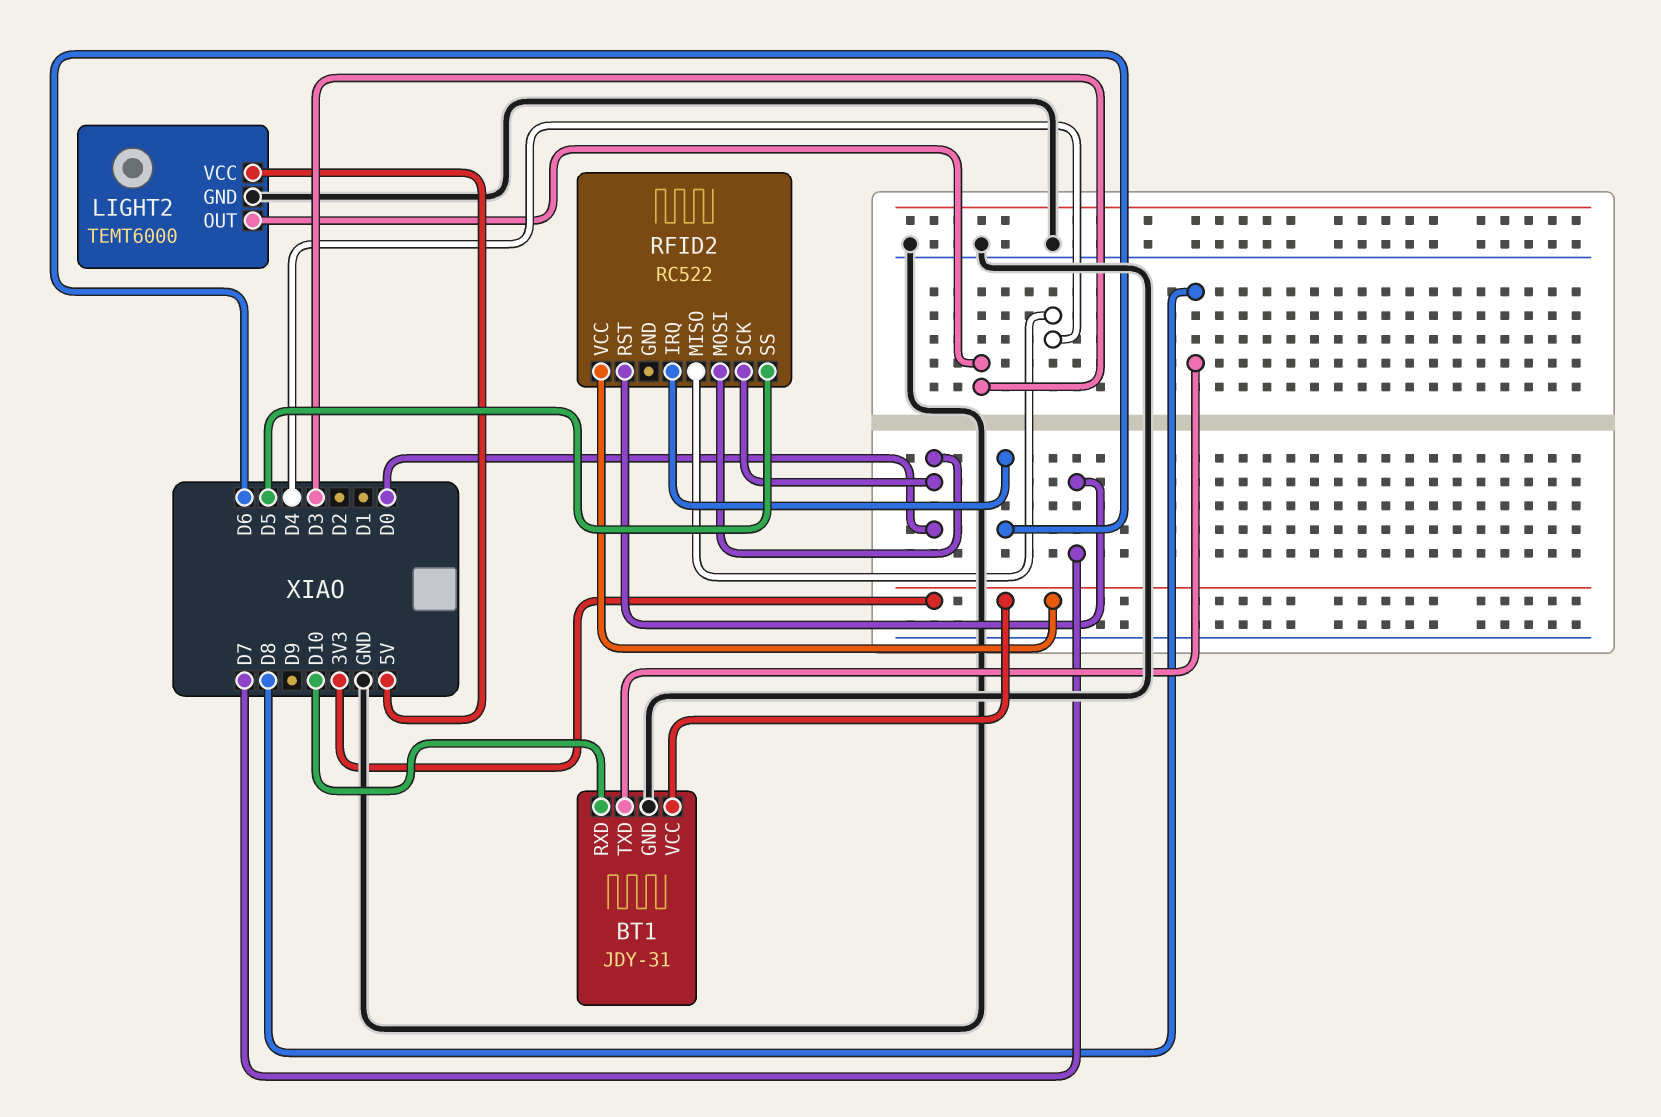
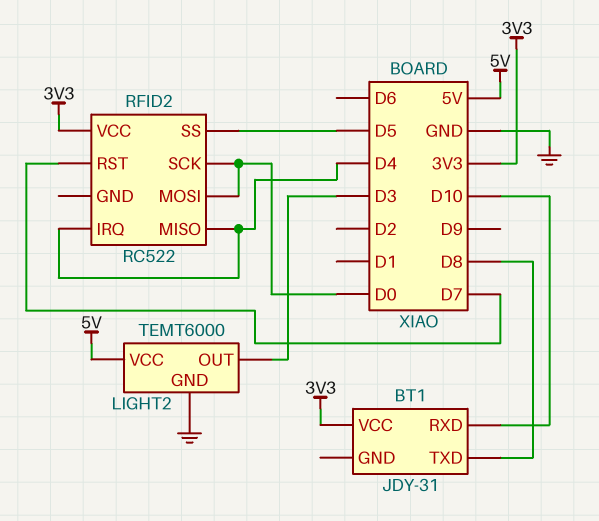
BT1 pin GND: GND -> none
RFID2 pin IRQ: D6 -> D4

